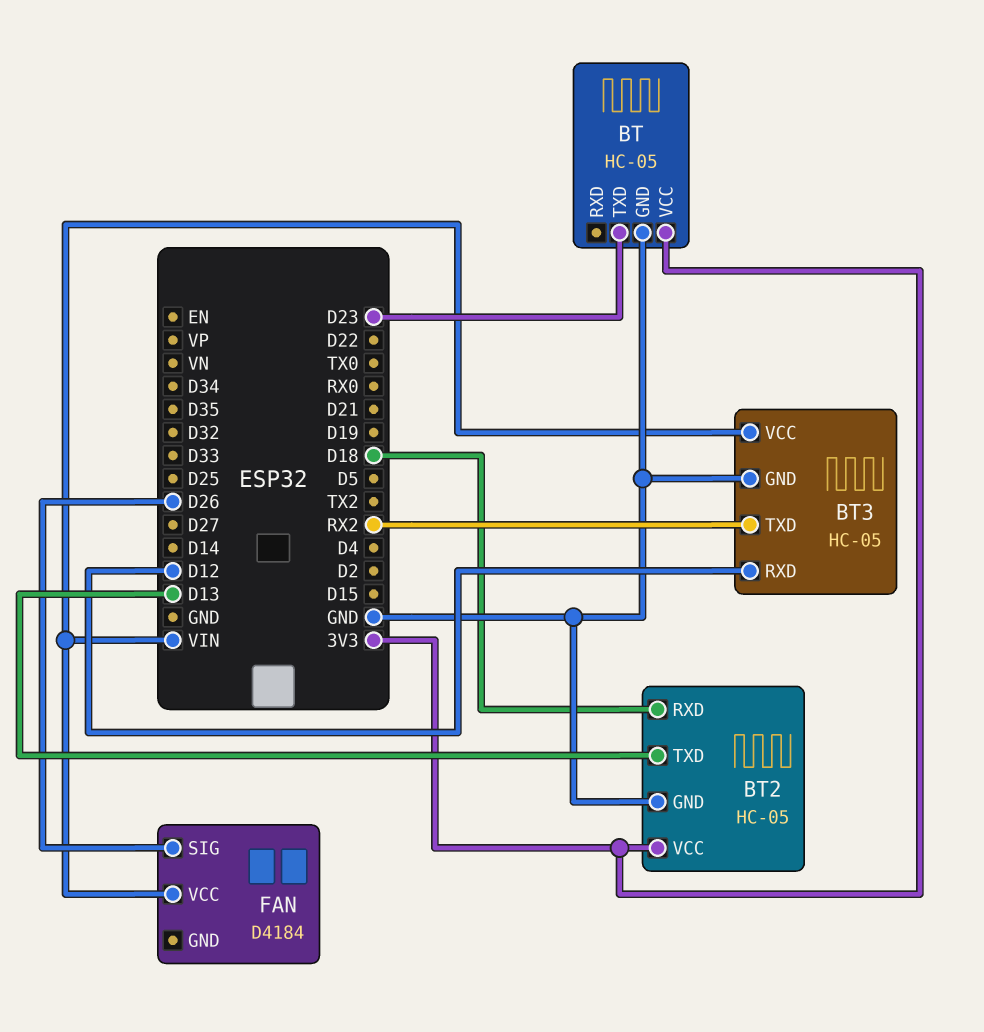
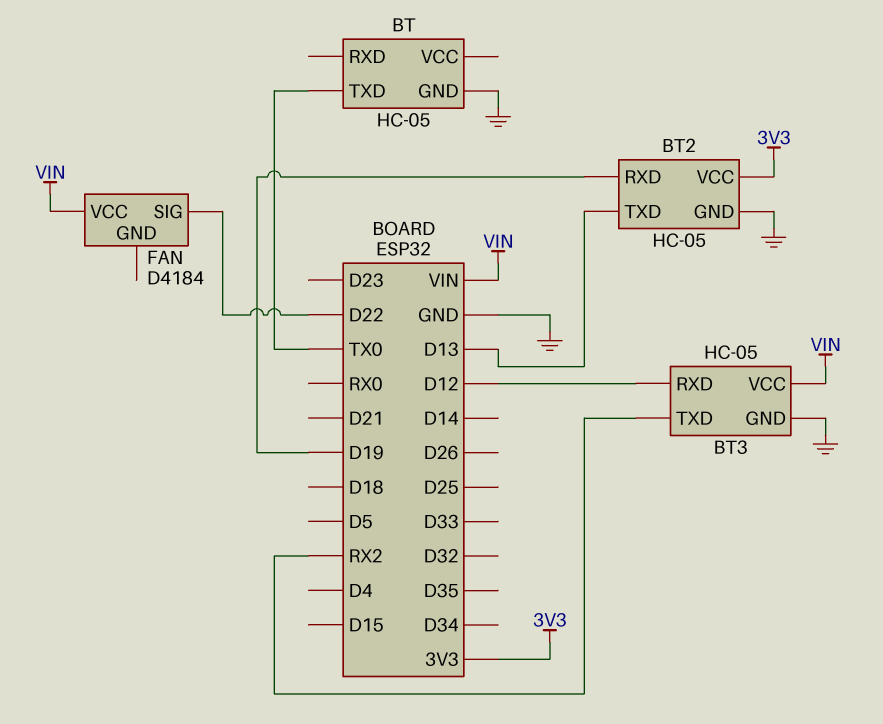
BT pin TXD: D23 -> TX0
BT pin VCC: 3V3 -> none
BT2 pin RXD: D18 -> D19
FAN pin SIG: D26 -> D22

